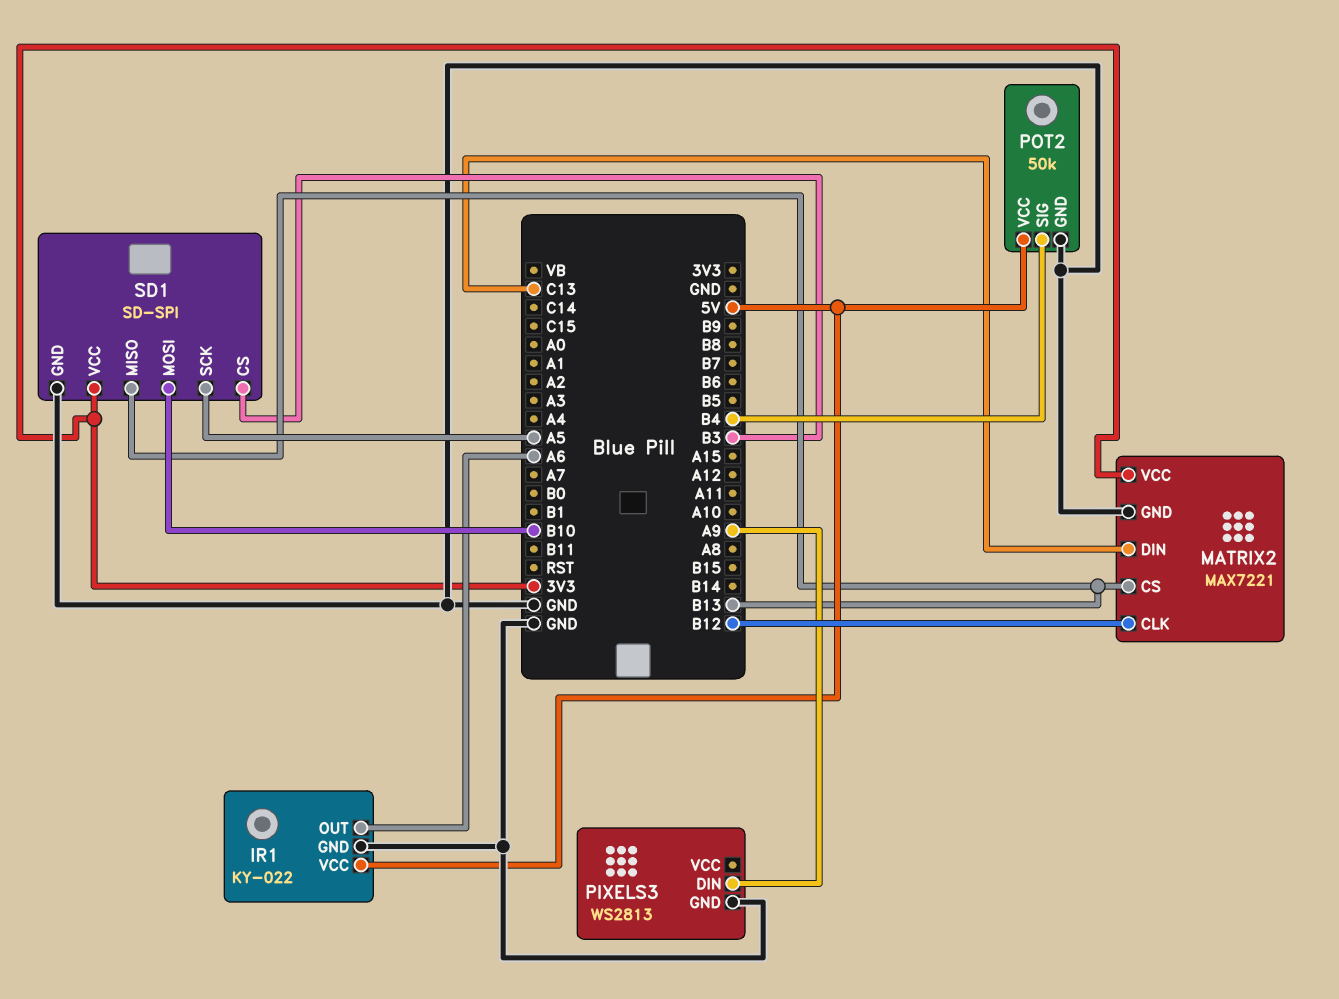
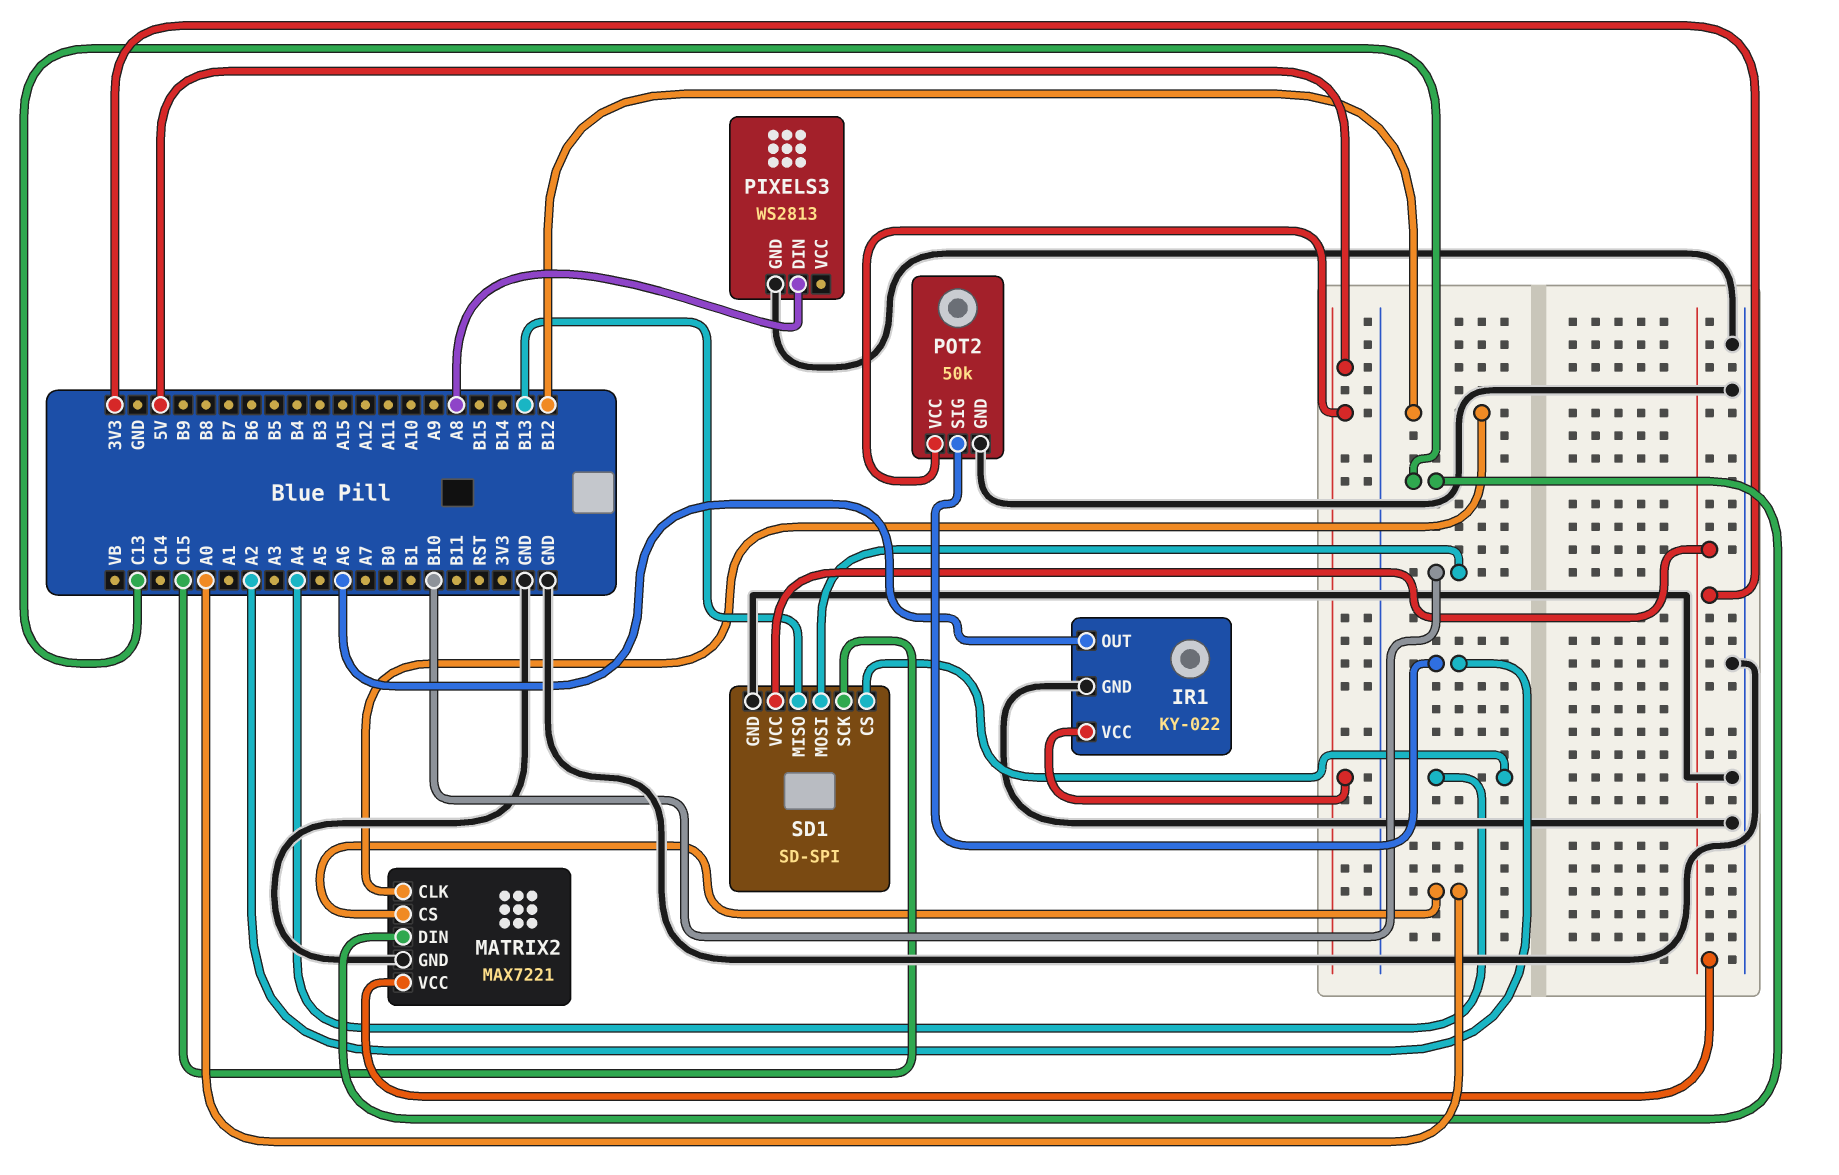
MATRIX2 pin CS: B13 -> A0
PIXELS3 pin DIN: A9 -> A8
POT2 pin SIG: B4 -> A2
SD1 pin CS: B3 -> A4
SD1 pin SCK: A5 -> C15

